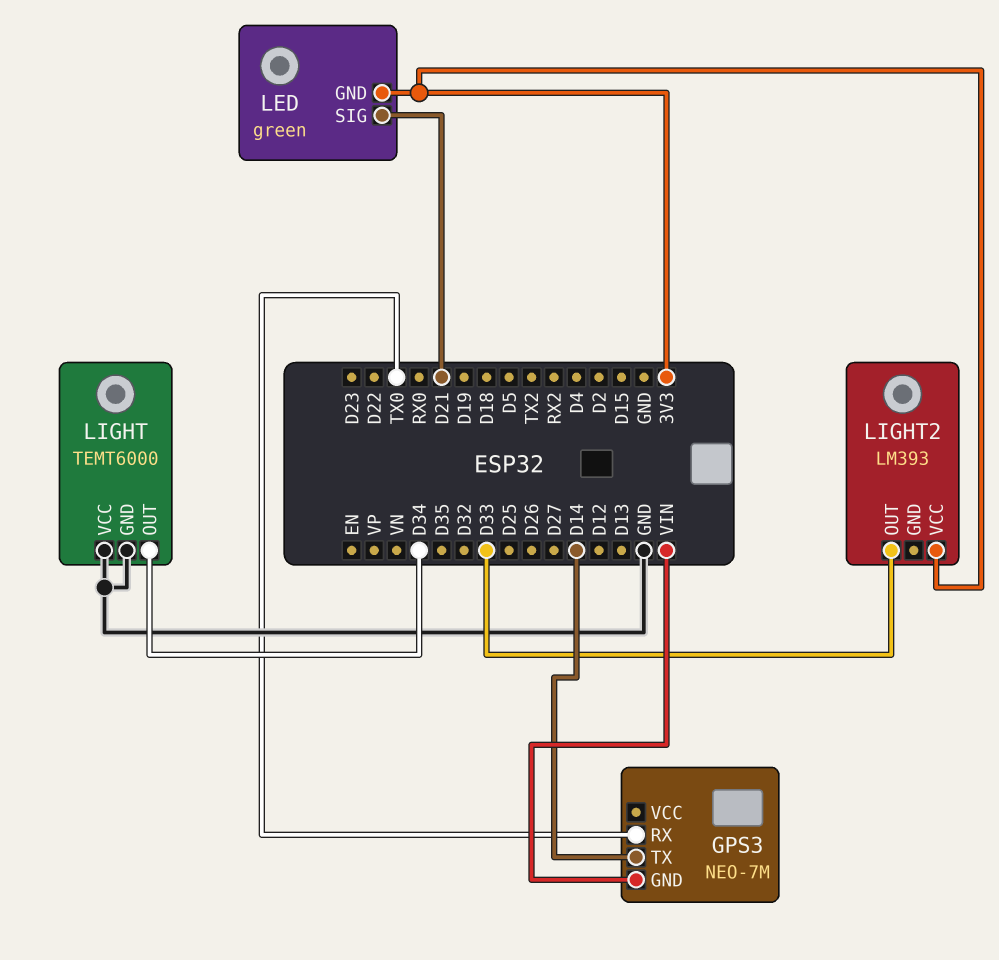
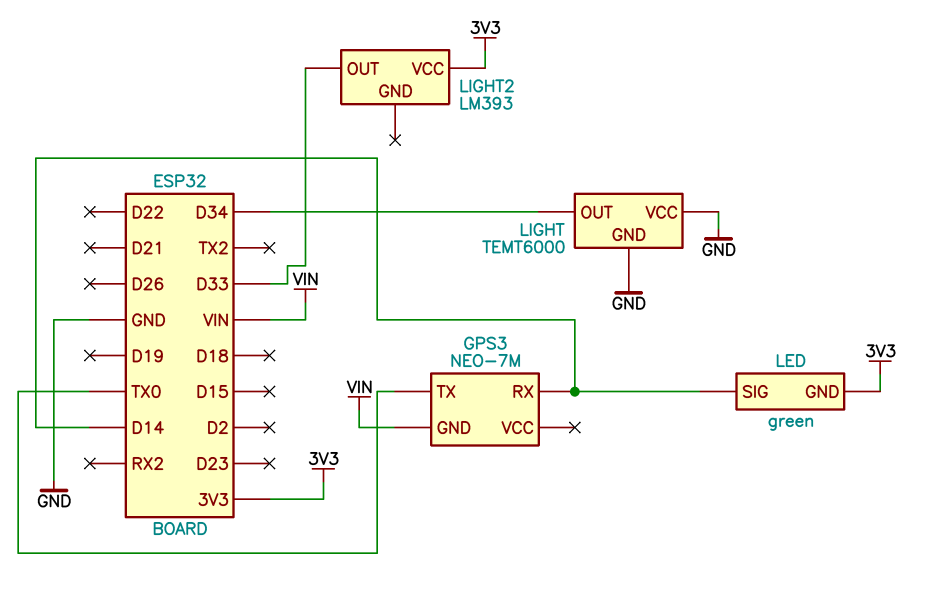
GPS3 pin RX: TX0 -> D14
GPS3 pin TX: D14 -> TX0
LED pin SIG: D21 -> D14

